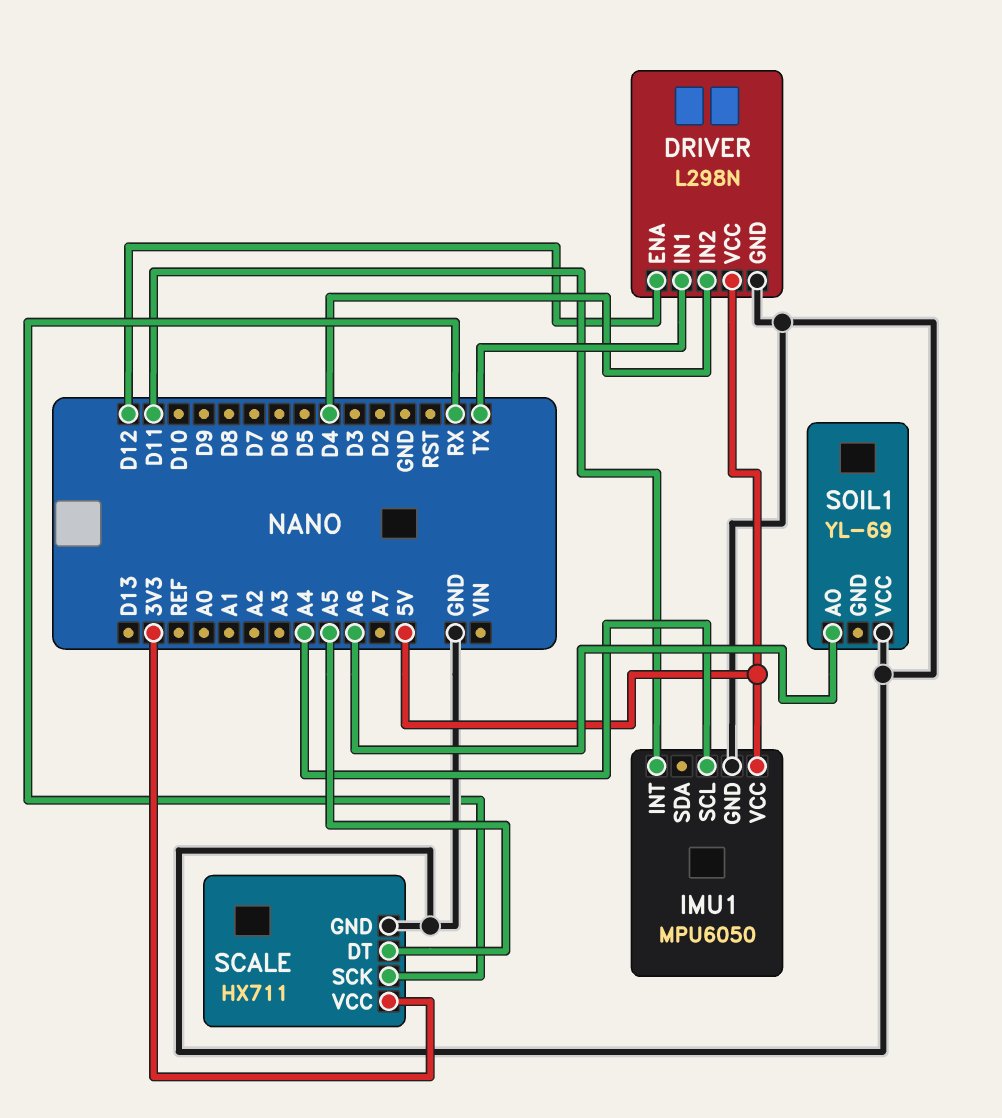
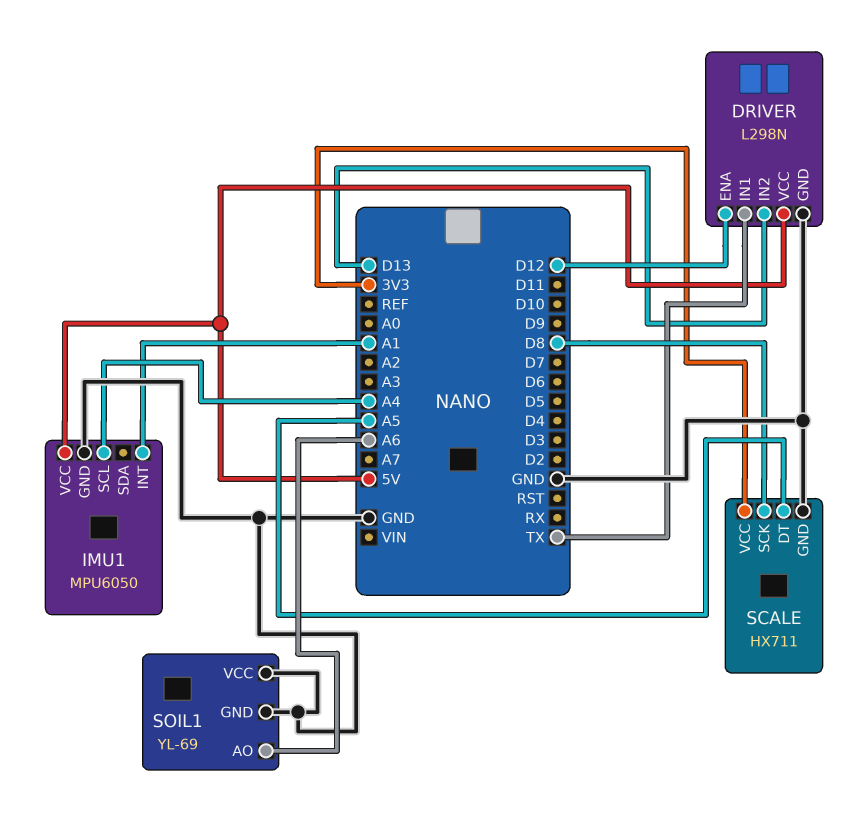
DRIVER pin IN2: D4 -> D13
IMU1 pin INT: D11 -> A1
SCALE pin SCK: RX -> D8
SOIL1 pin GND: none -> GND

